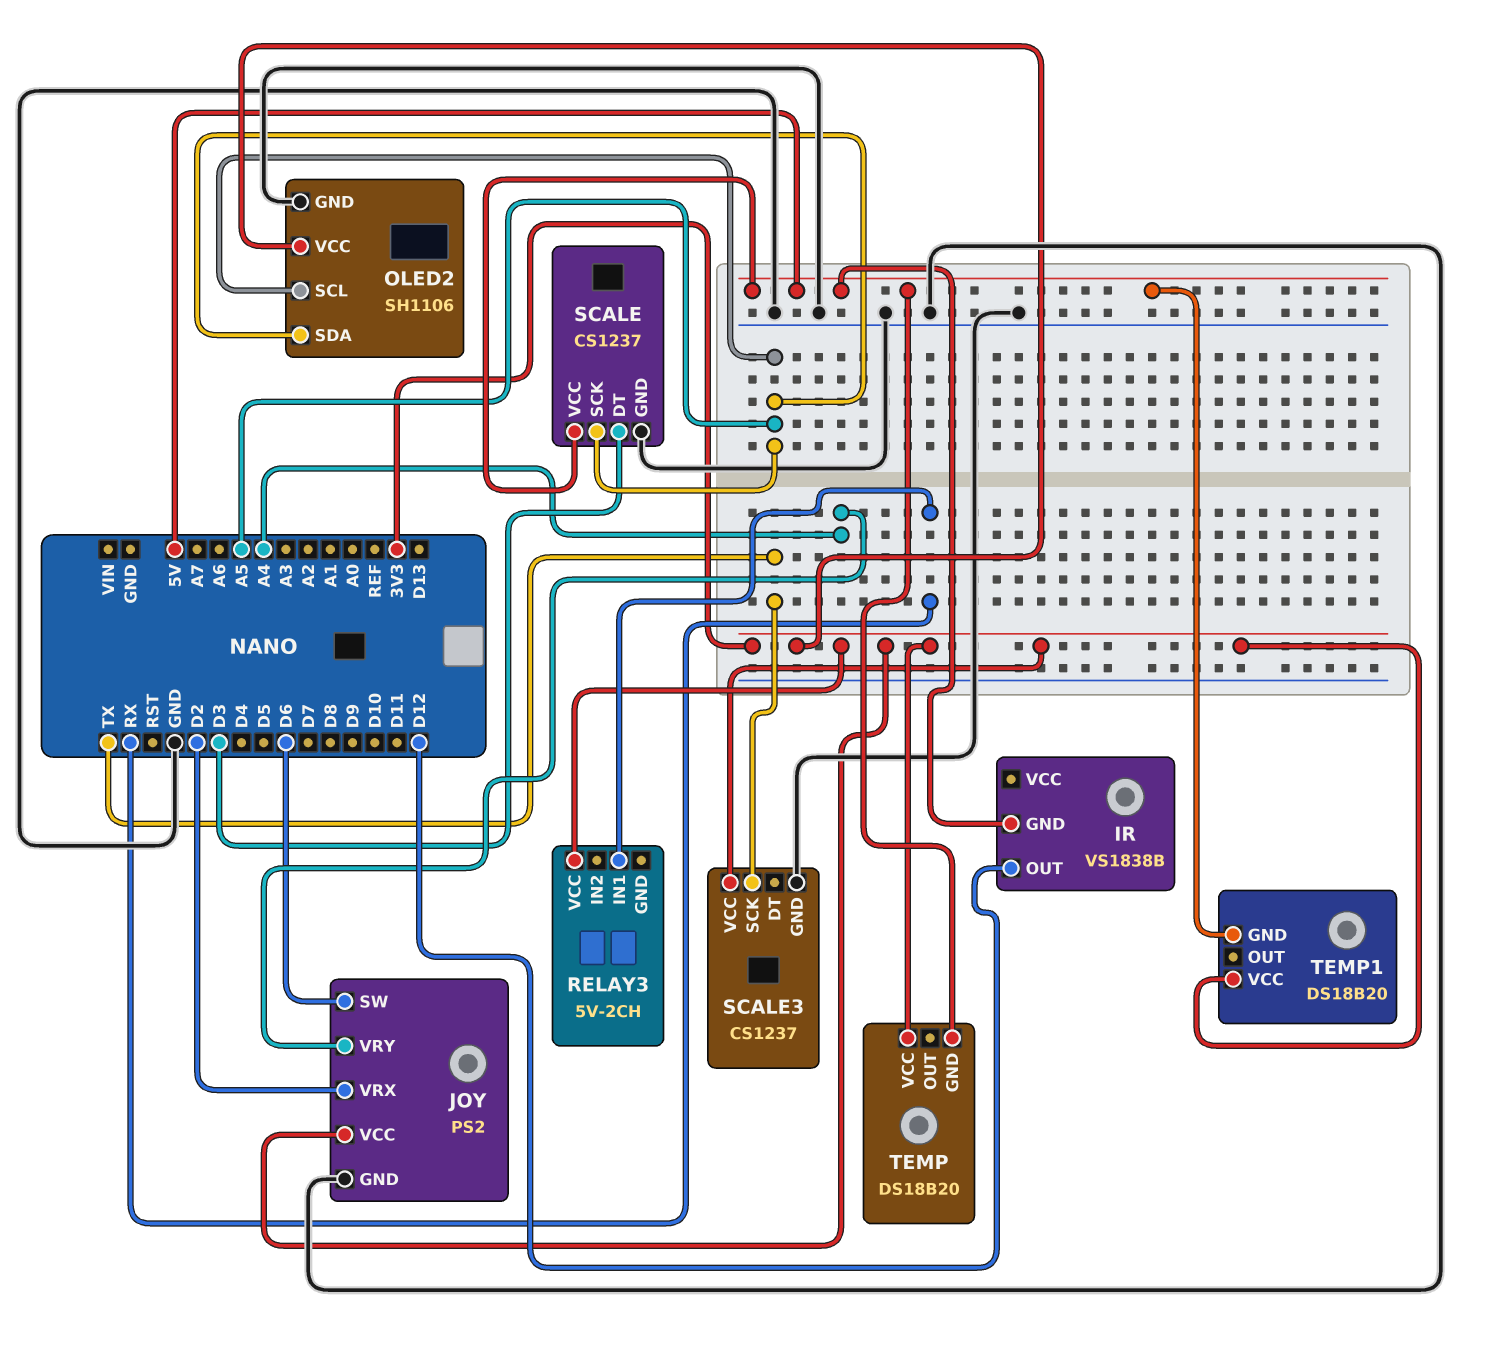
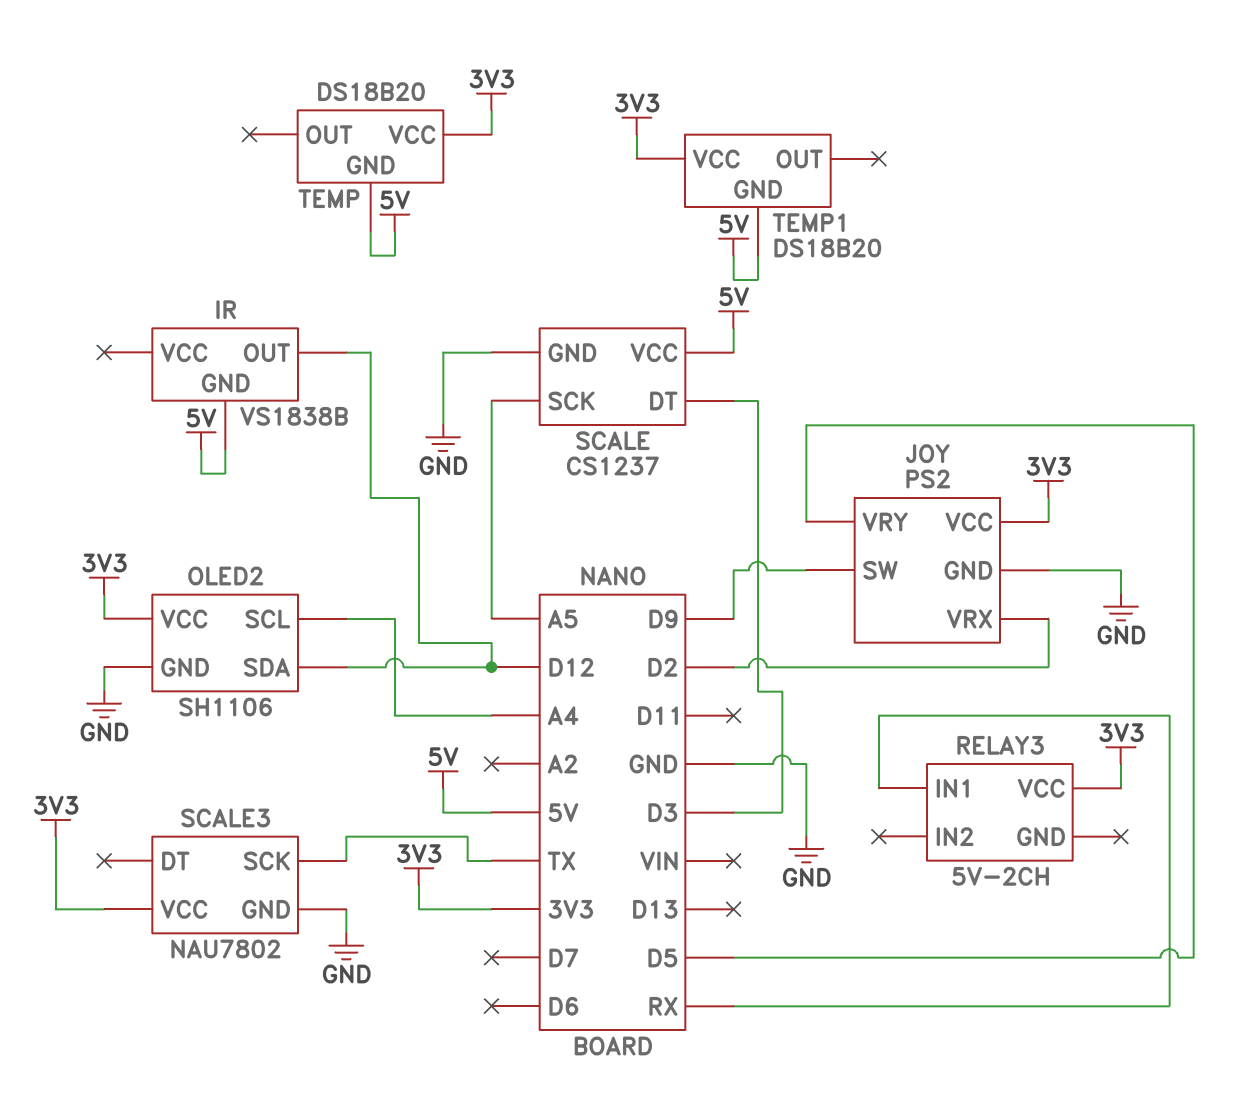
JOY pin SW: D6 -> D9
JOY pin VRY: A4 -> D5
OLED2 pin SCL: A5 -> A4
OLED2 pin SDA: A5 -> D12
SCALE3: CS1237 -> NAU7802

